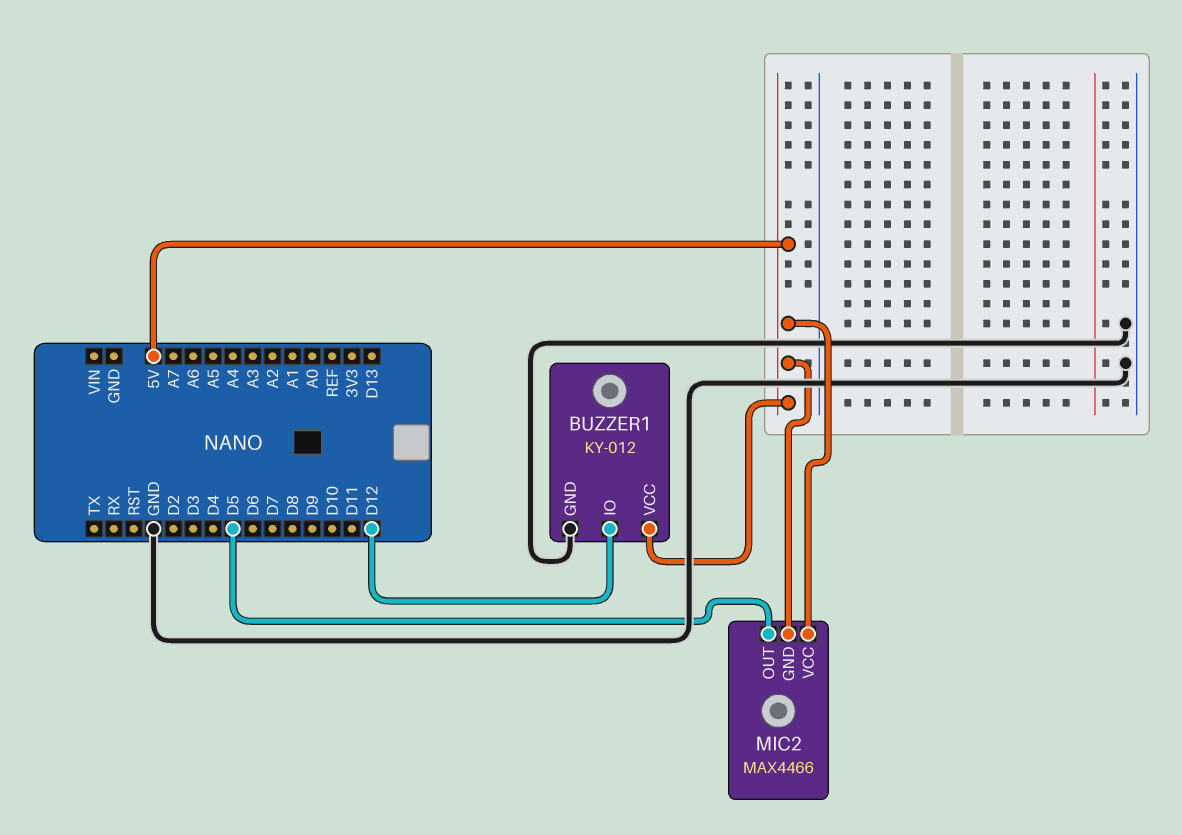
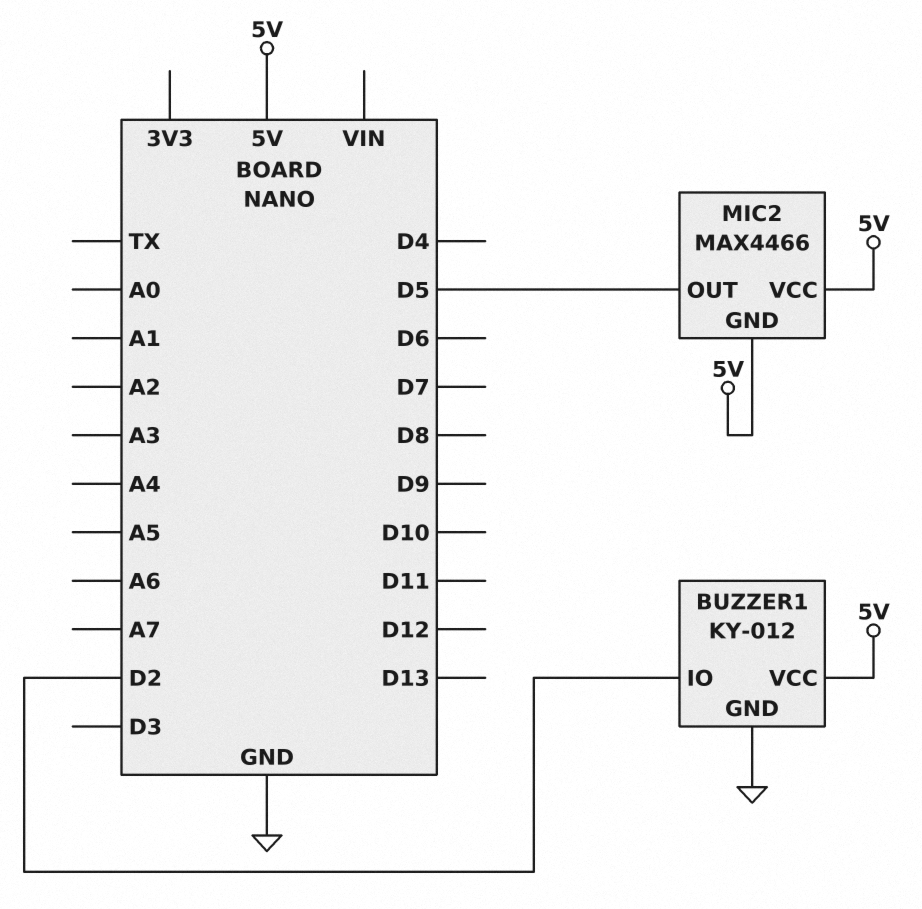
BUZZER1 pin IO: D12 -> D2

